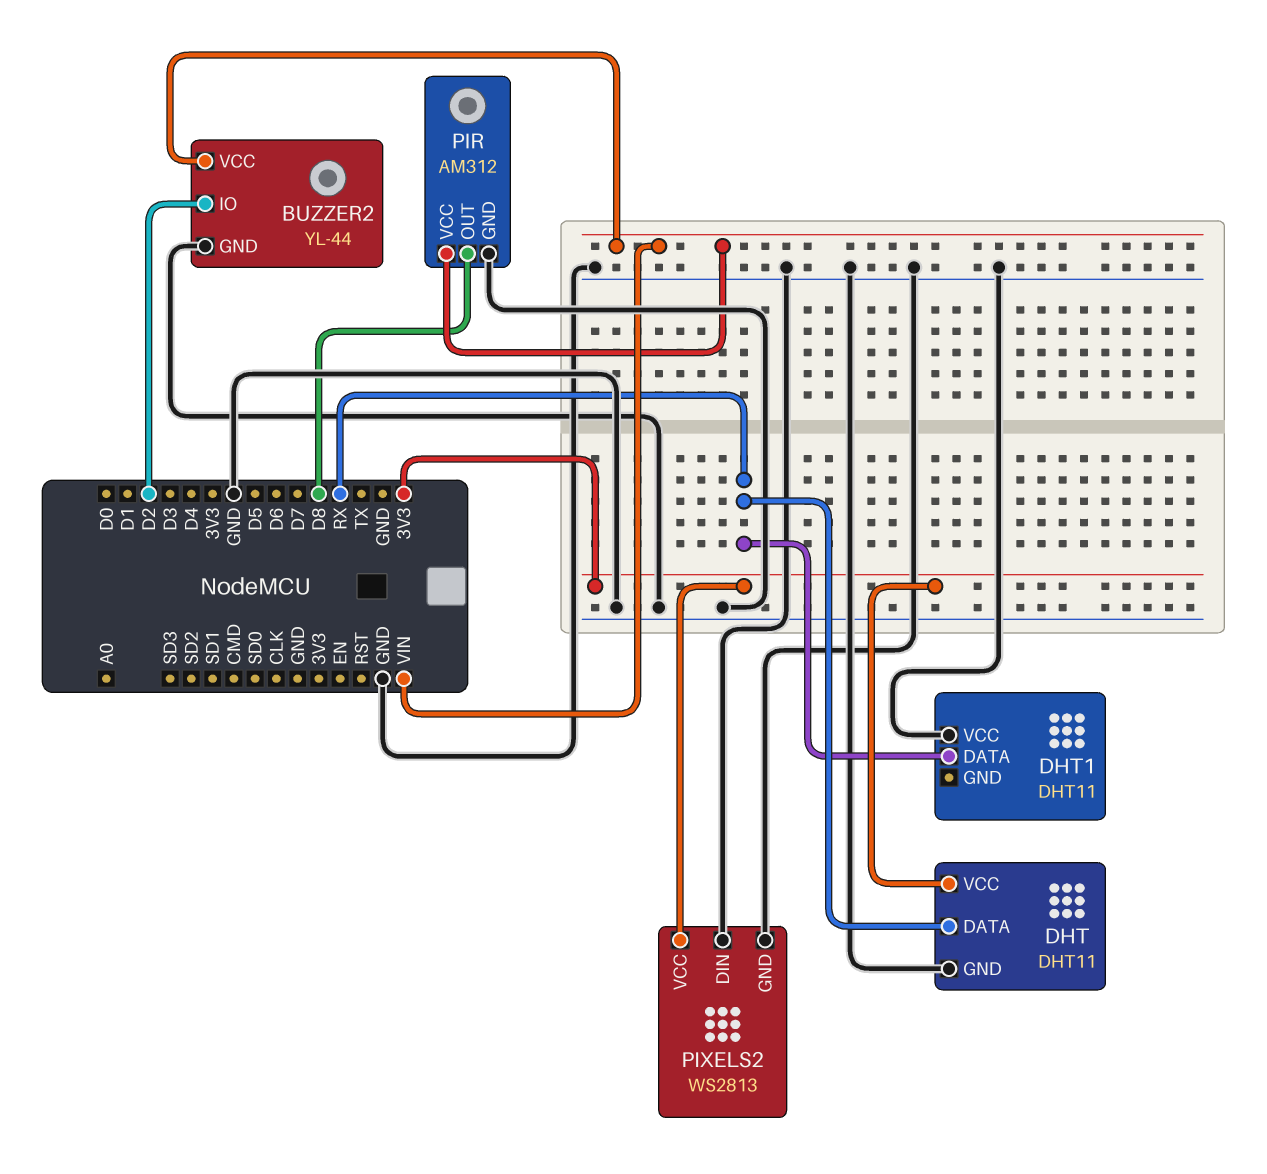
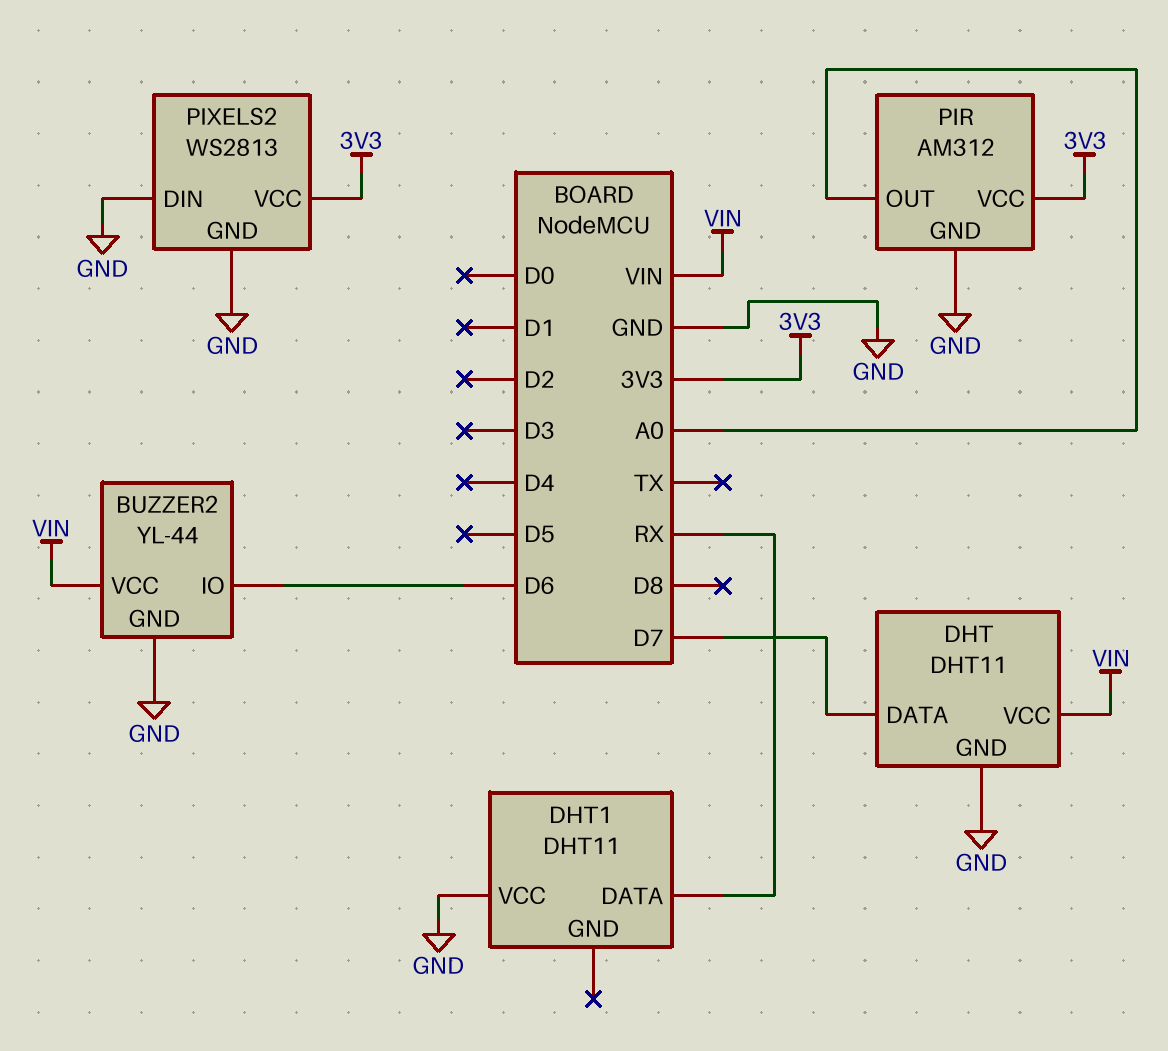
BUZZER2 pin IO: D2 -> D6
DHT pin DATA: RX -> D7
DHT pin VCC: 3V3 -> VIN
PIR pin OUT: D8 -> A0
PIR pin VCC: VIN -> 3V3

